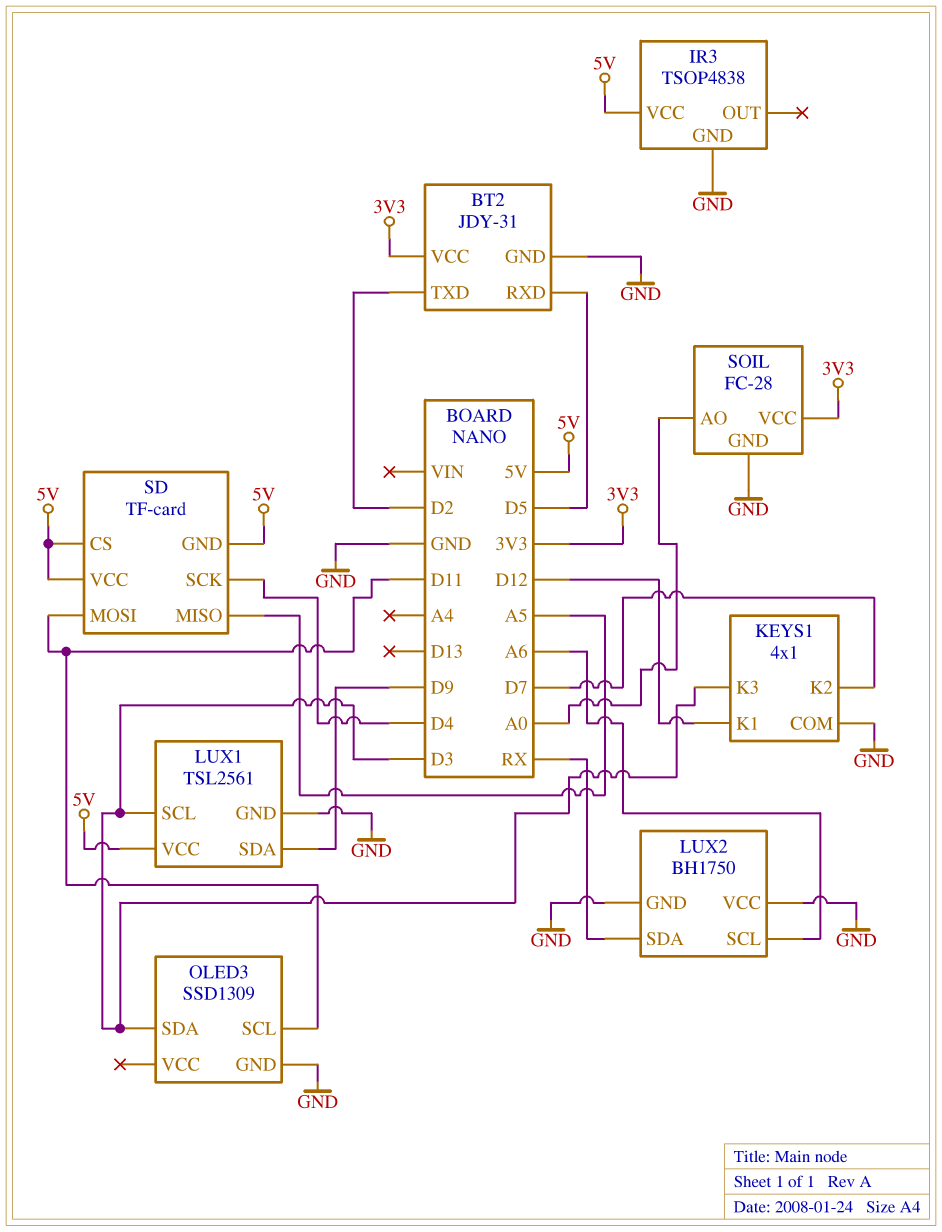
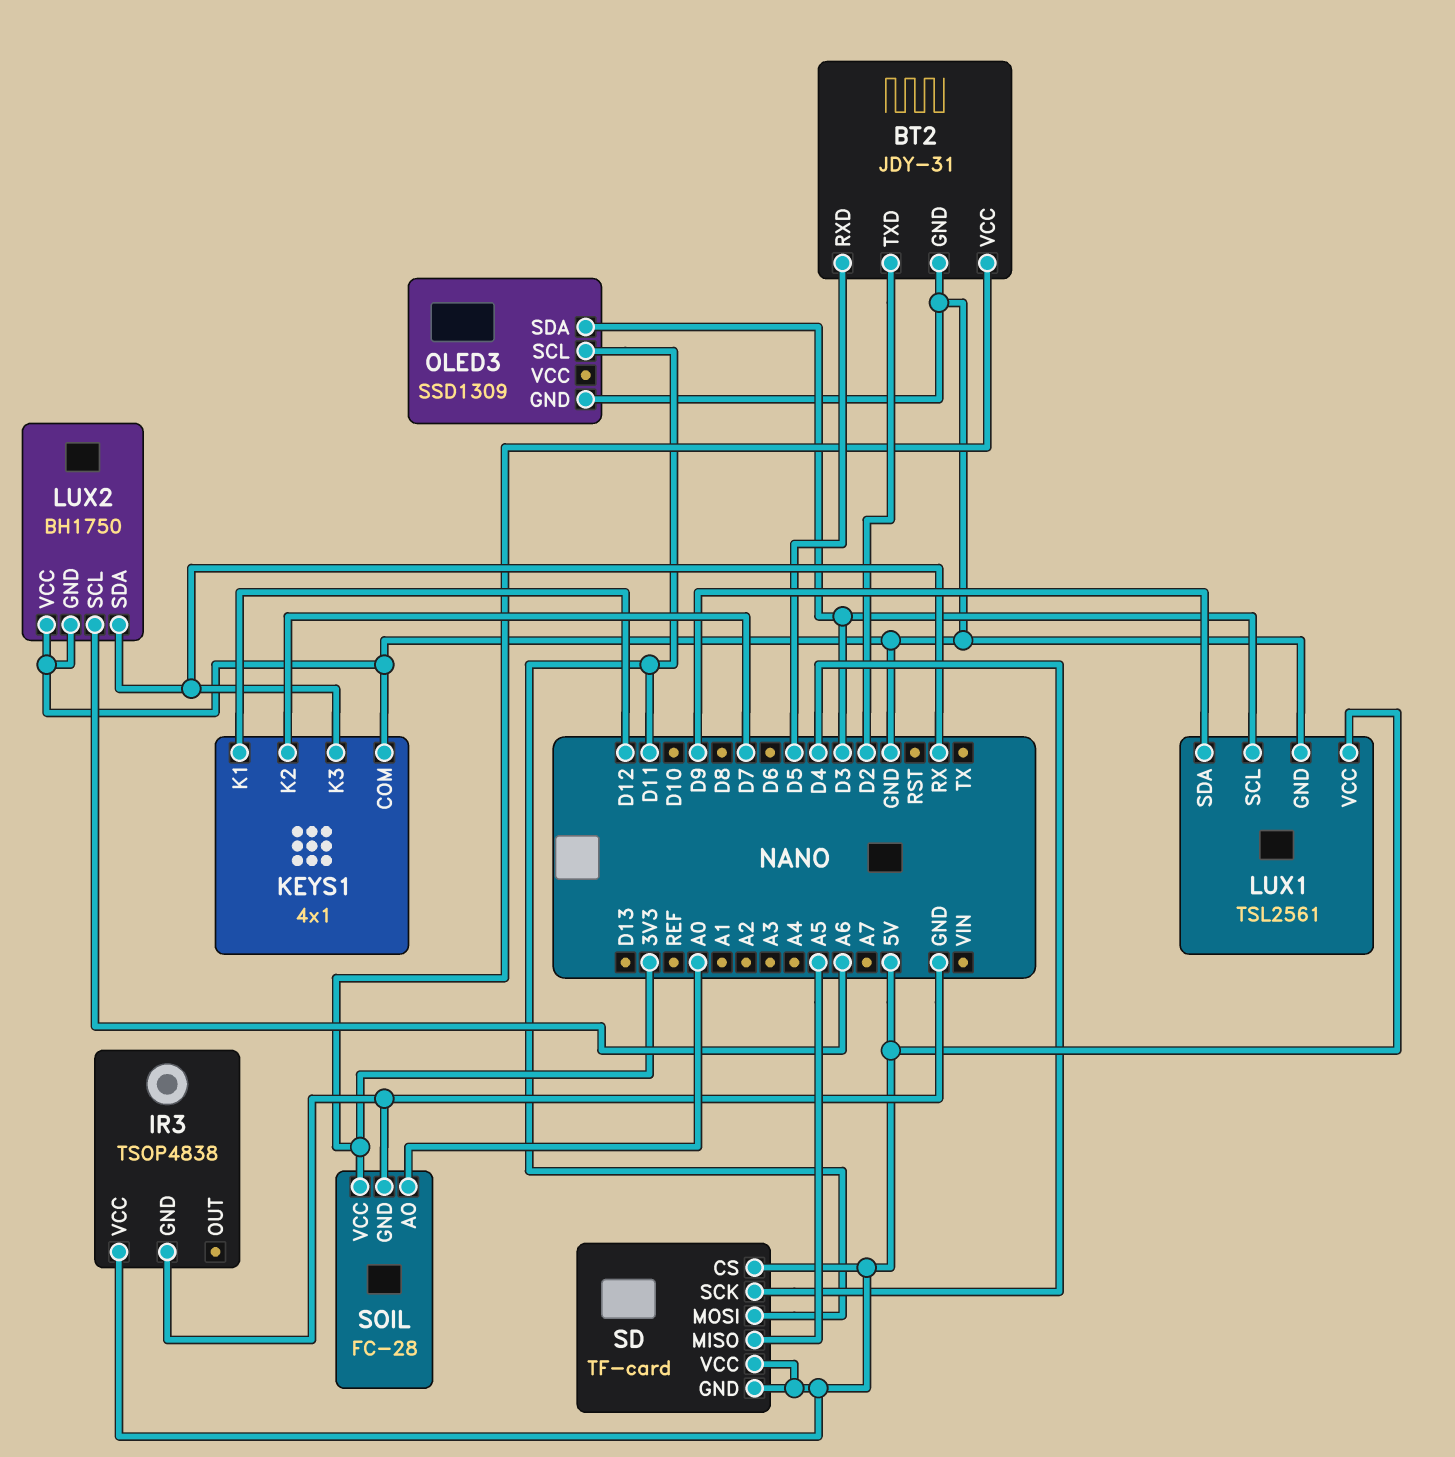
KEYS1 pin K3: D3 -> RX

